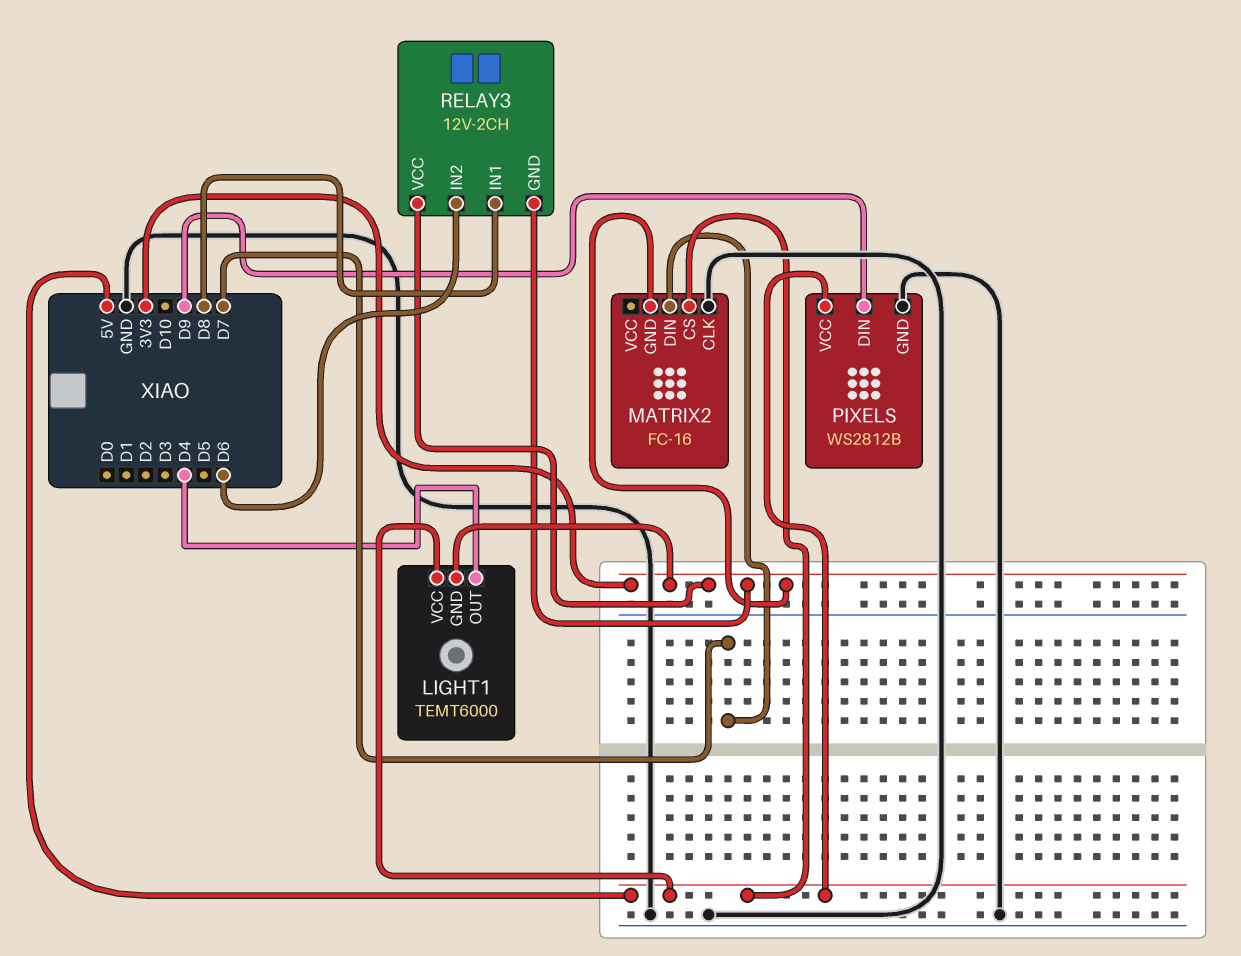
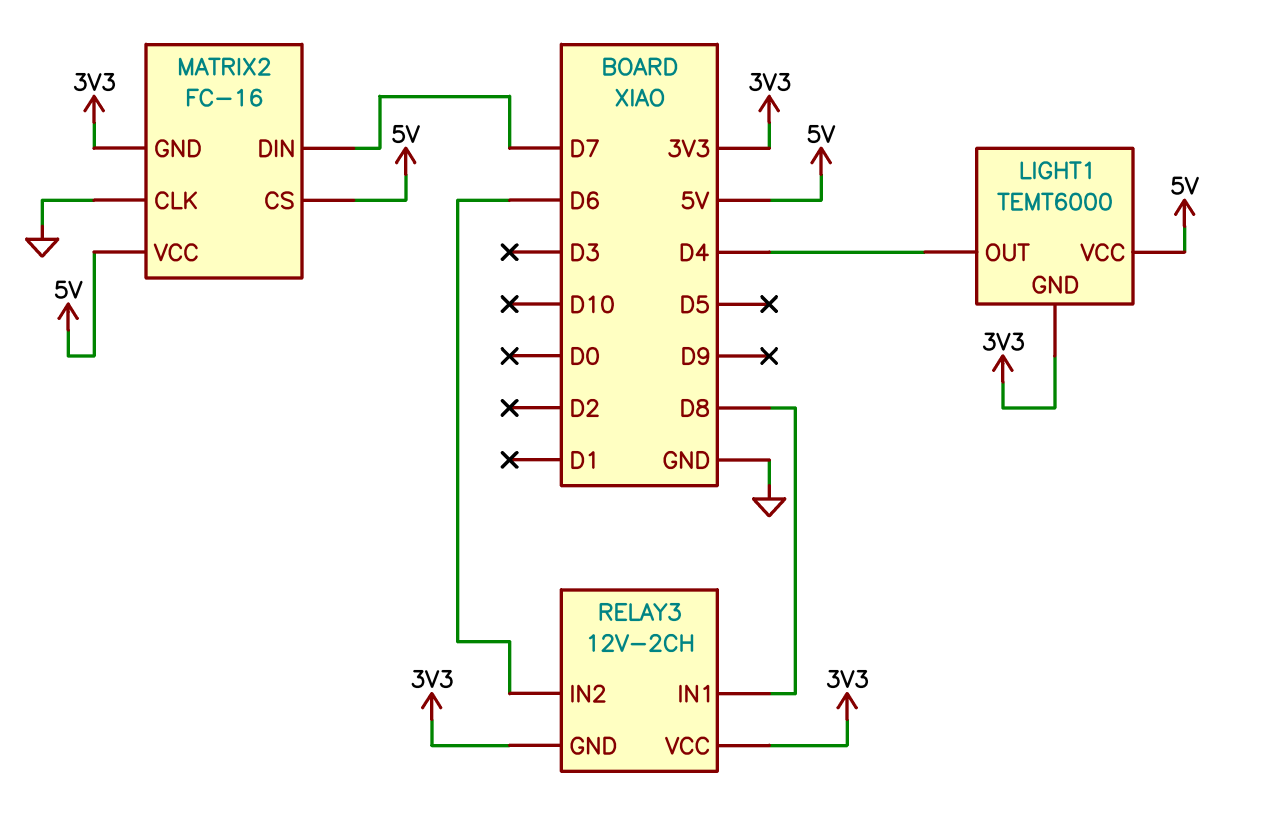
MATRIX2 pin VCC: none -> 5V
PIXELS: WS2812B -> none
PIXELS pin DIN: D9 -> none
PIXELS pin GND: GND -> none
PIXELS pin VCC: 5V -> none

